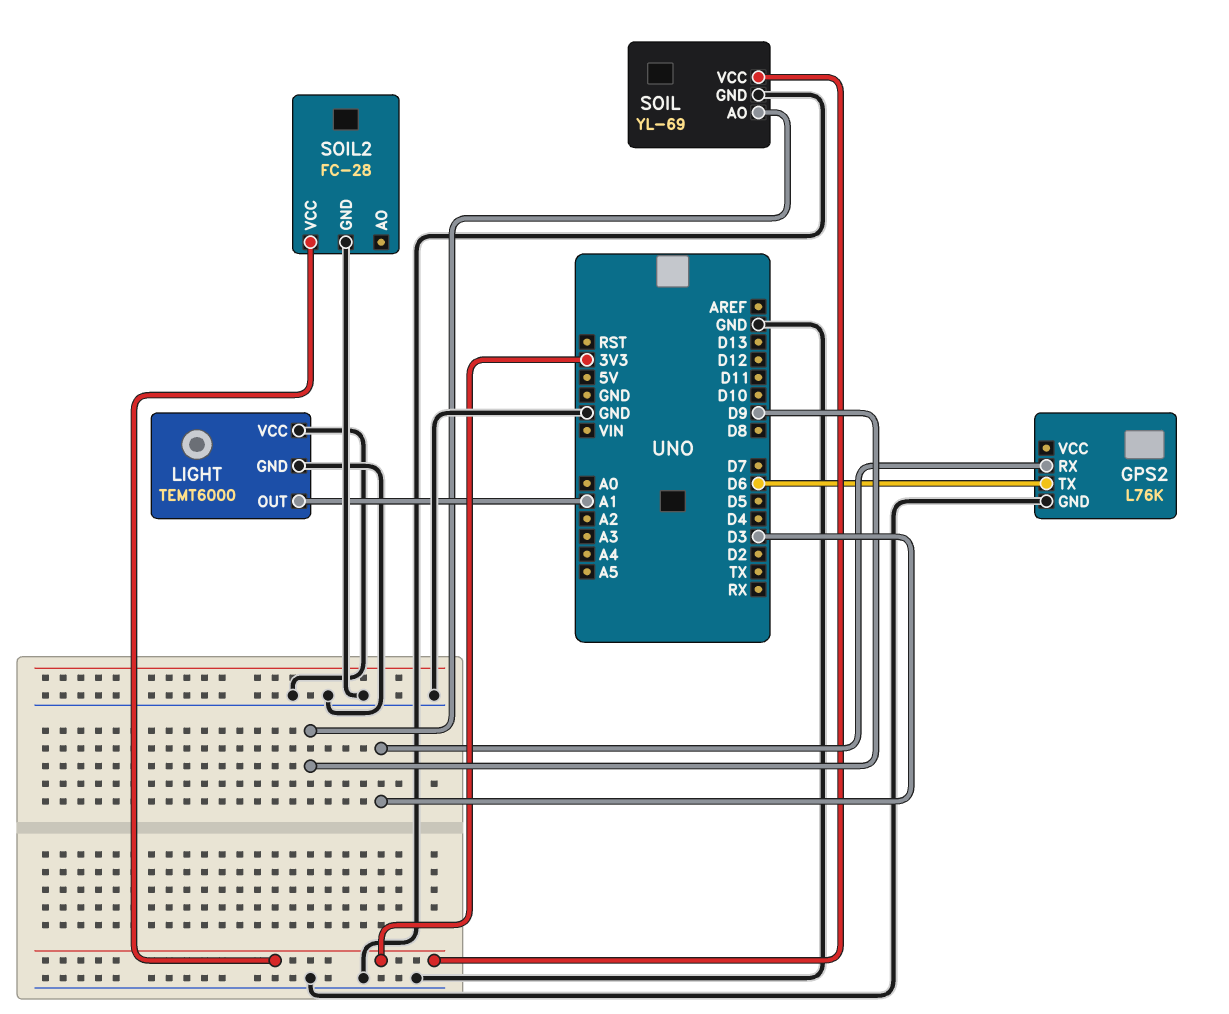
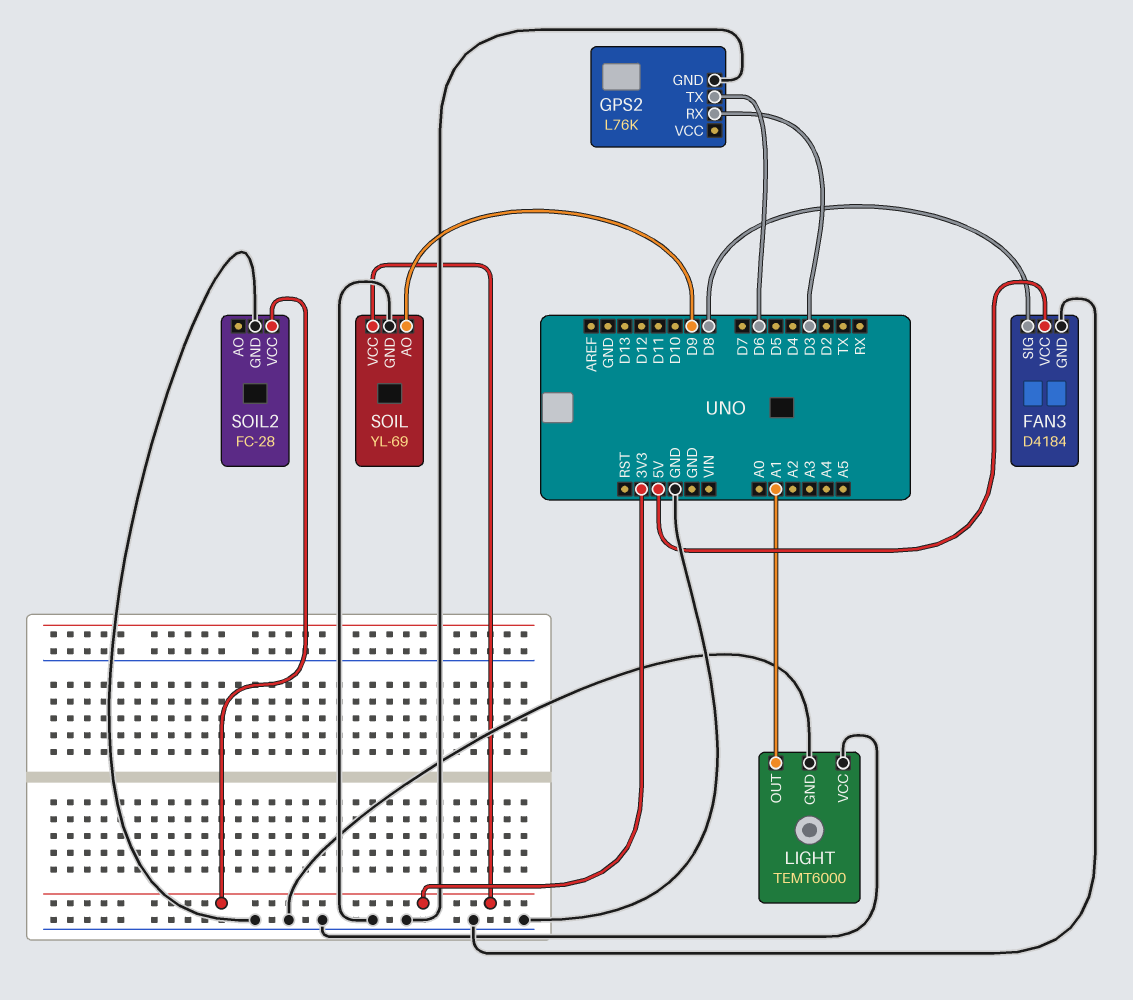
FAN3: none -> D4184
FAN3 pin GND: none -> GND
FAN3 pin SIG: none -> D8
FAN3 pin VCC: none -> 5V

